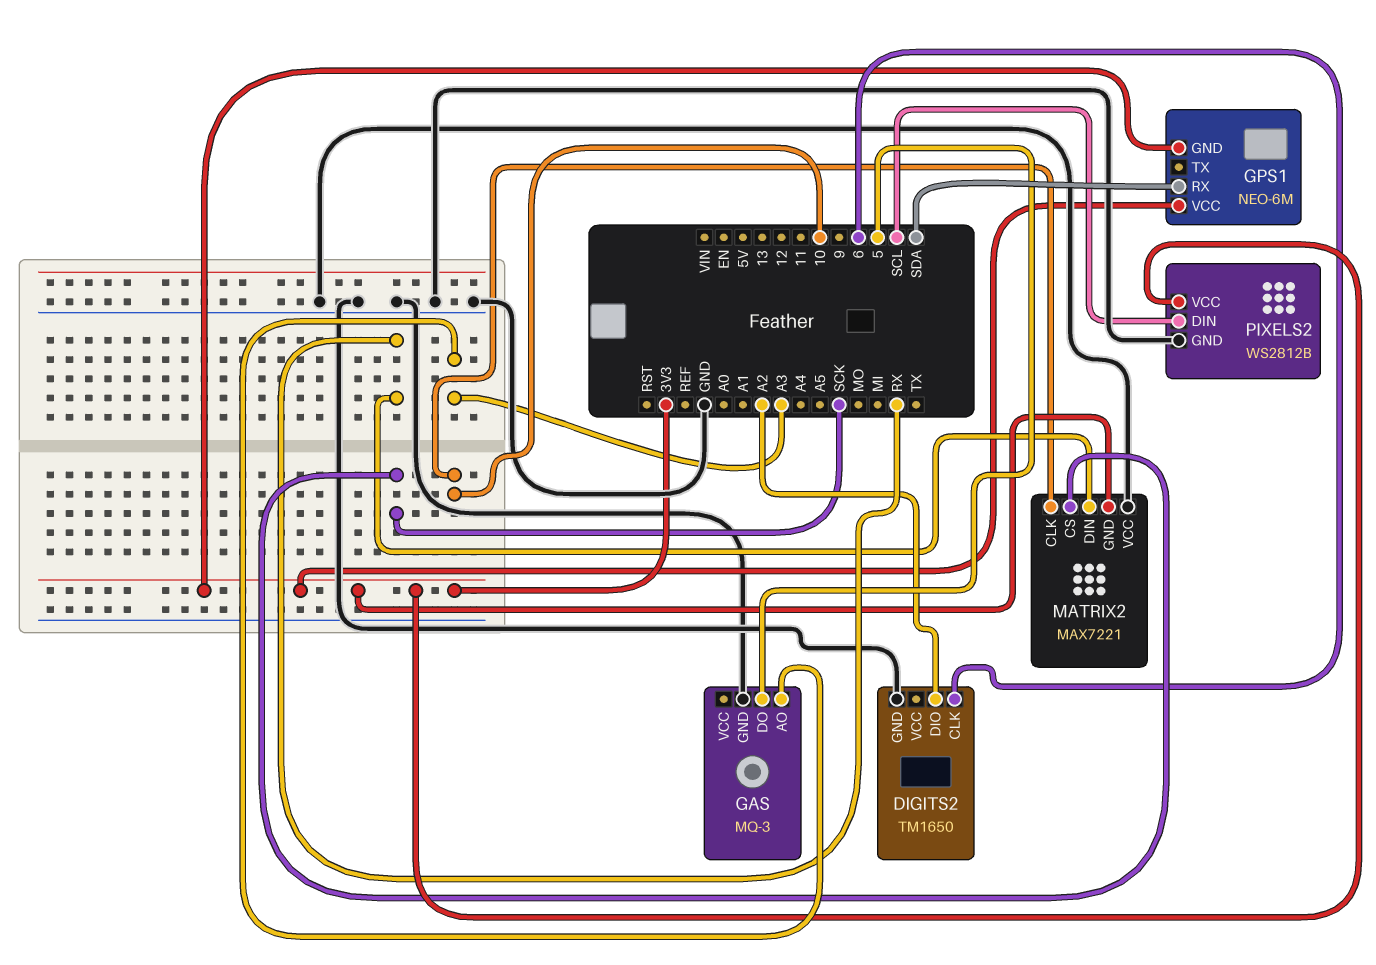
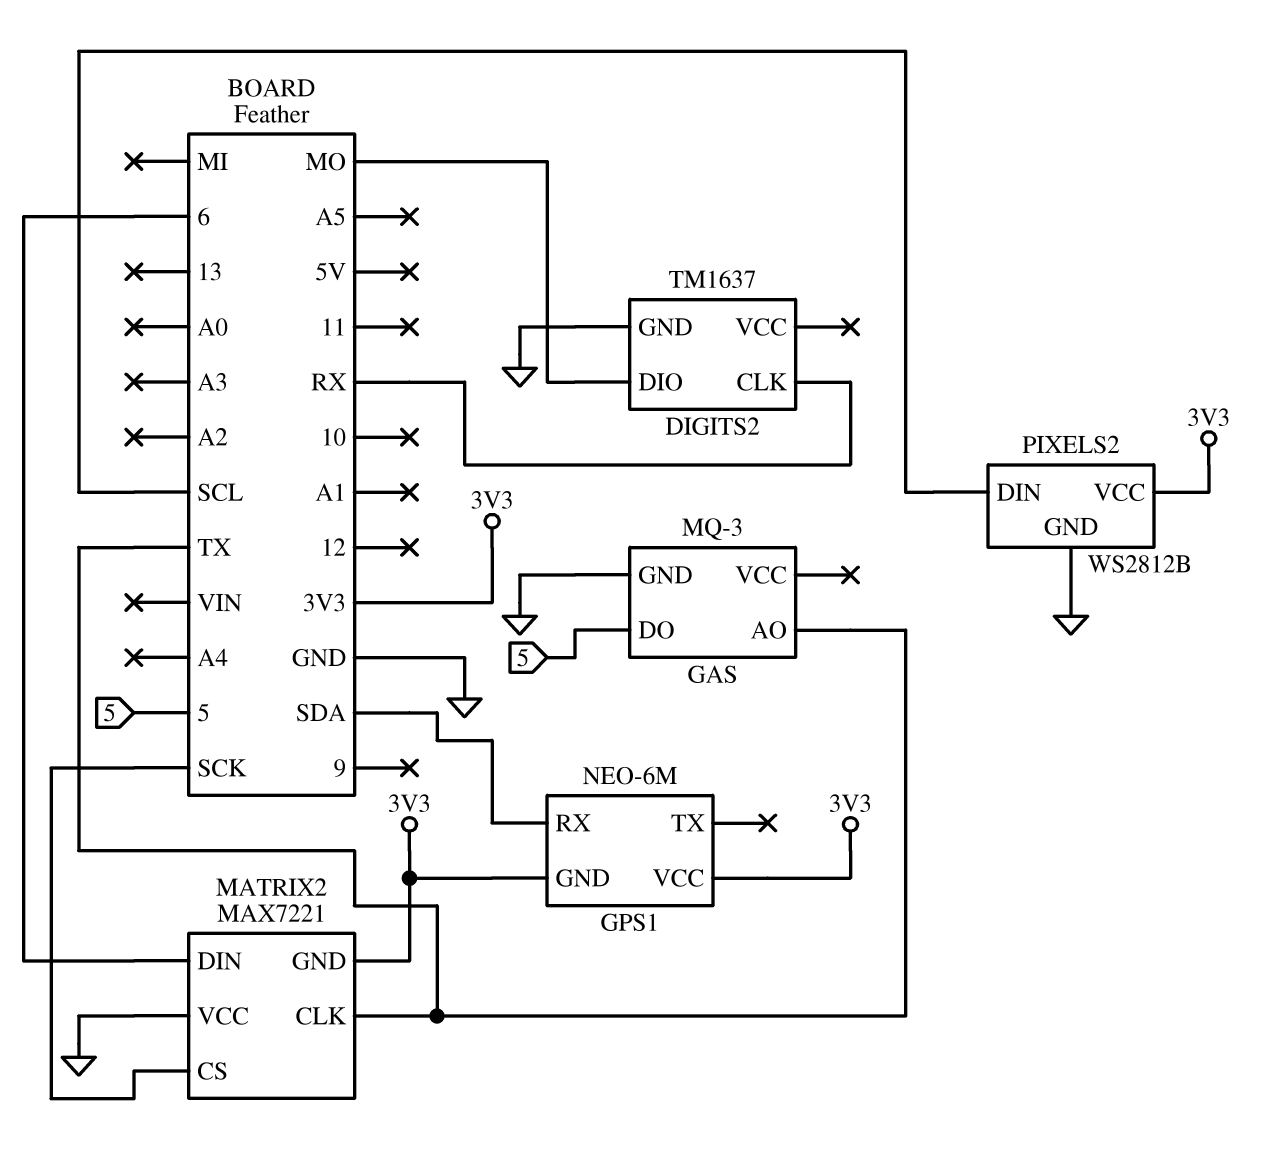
DIGITS2: TM1650 -> TM1637
DIGITS2 pin CLK: 6 -> RX
DIGITS2 pin DIO: A2 -> MO
GAS pin AO: A3 -> TX
MATRIX2 pin CLK: 10 -> TX
MATRIX2 pin DIN: RX -> 6

